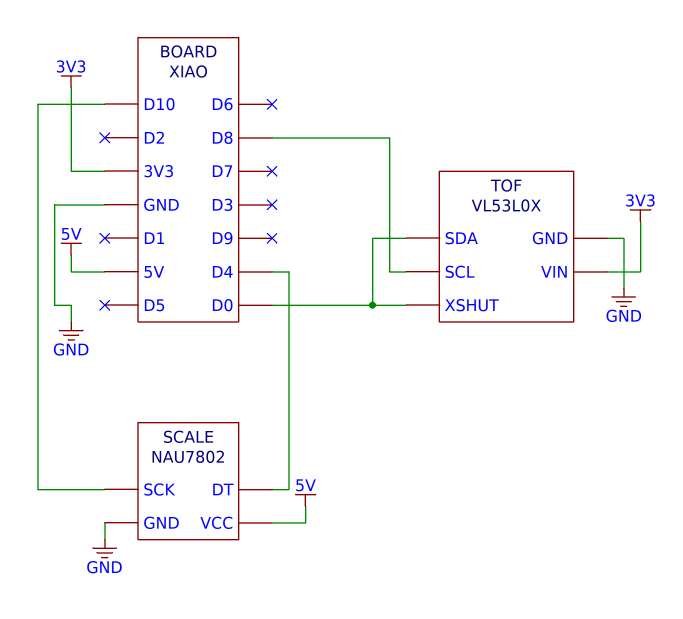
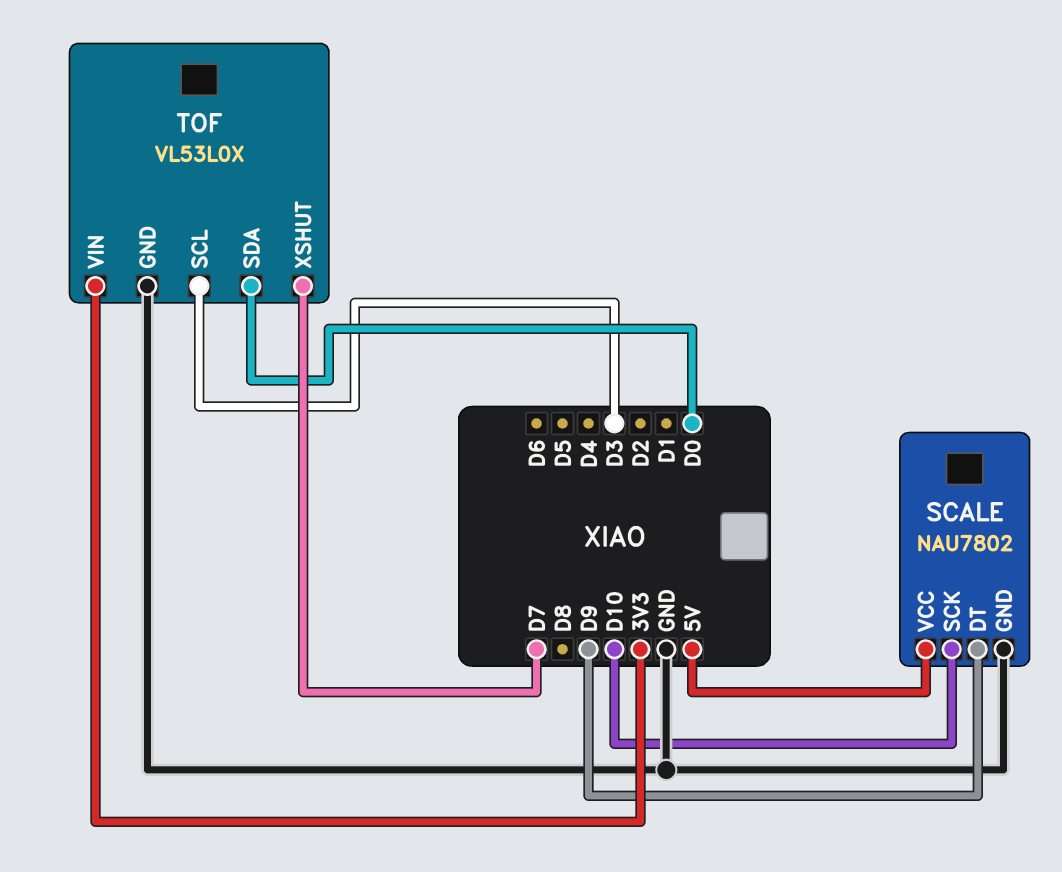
SCALE pin DT: D4 -> D9
TOF pin SCL: D8 -> D3
TOF pin XSHUT: D0 -> D7

